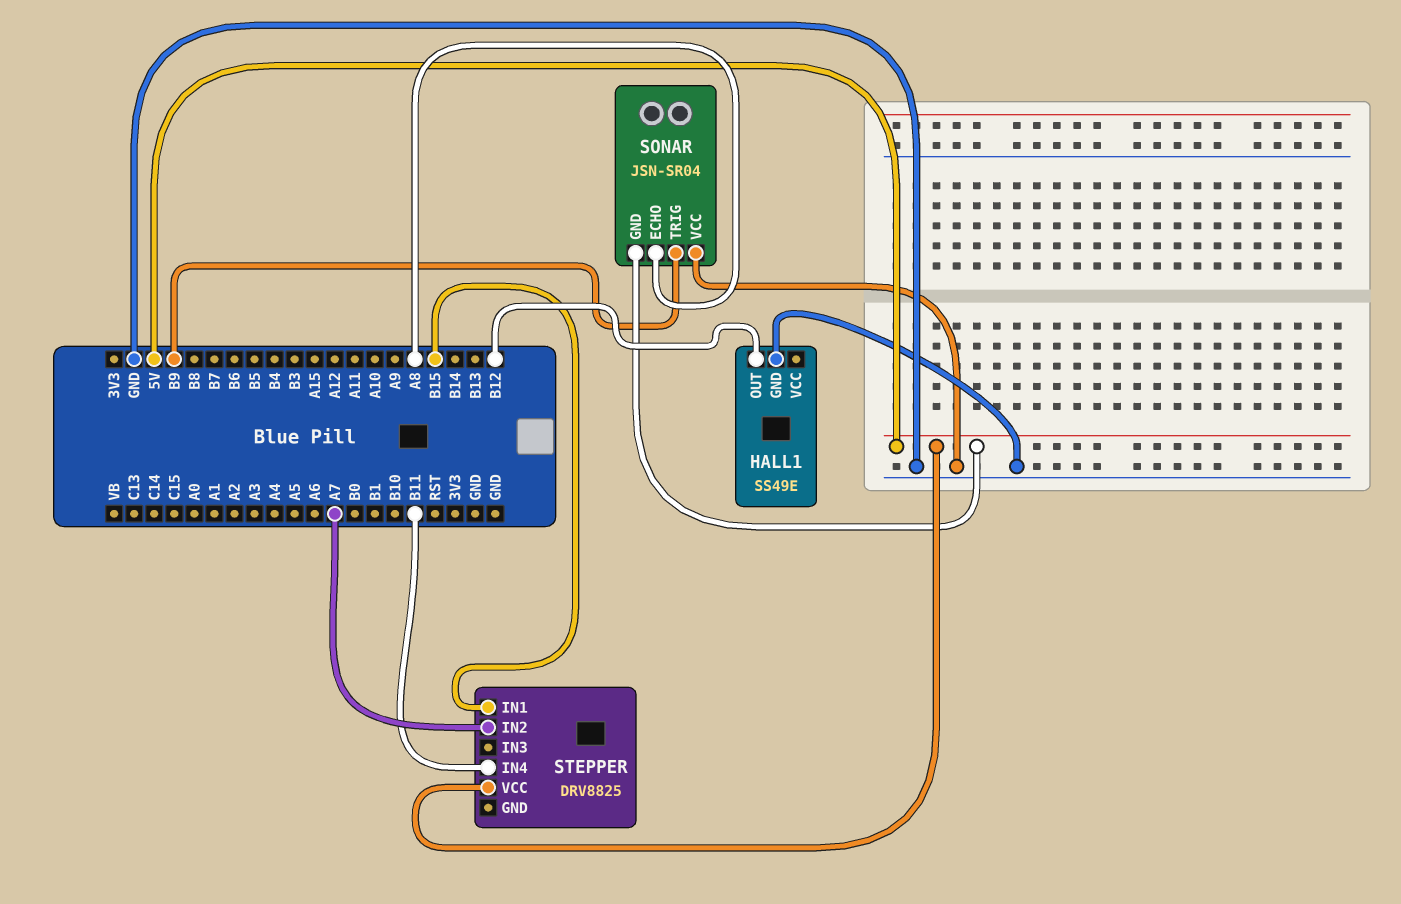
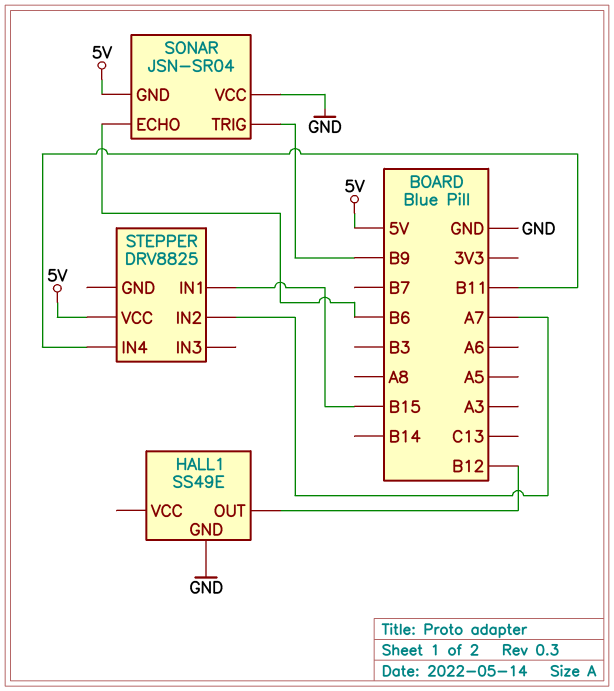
SONAR pin ECHO: A8 -> B6

